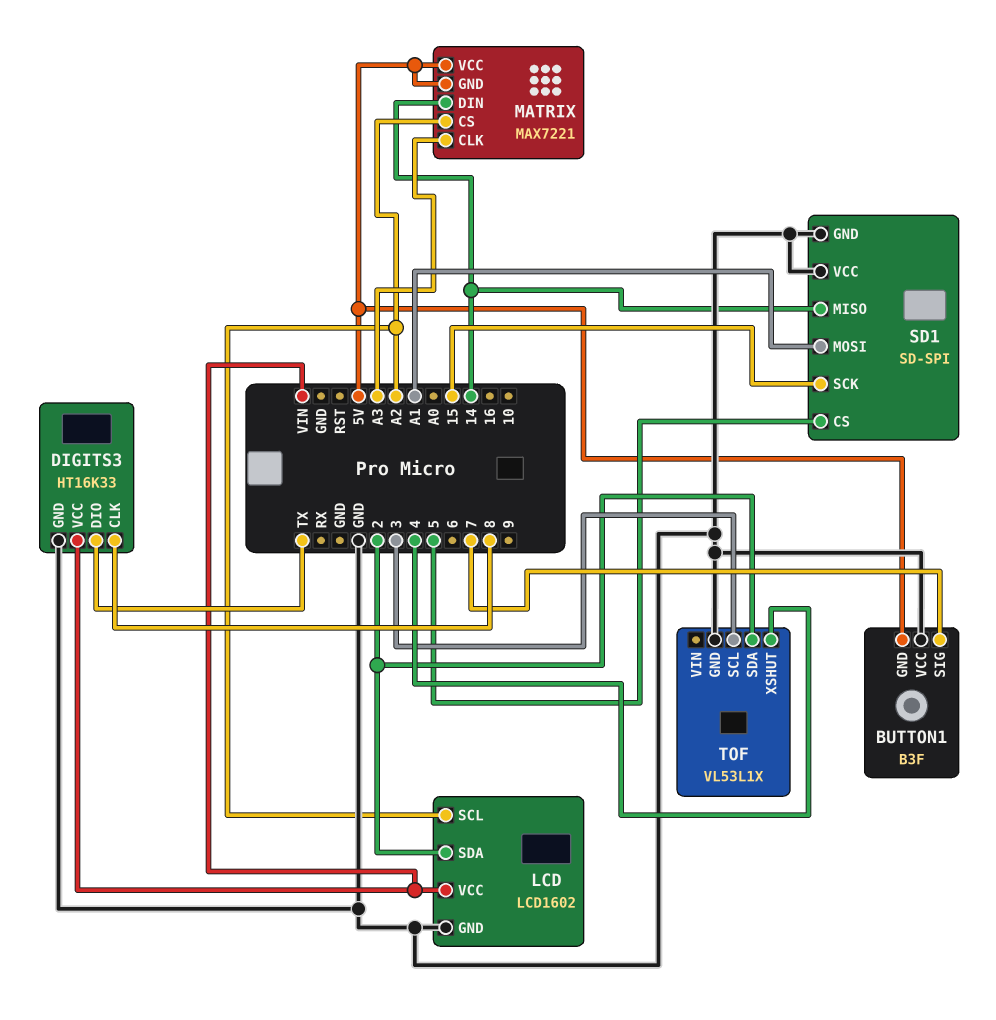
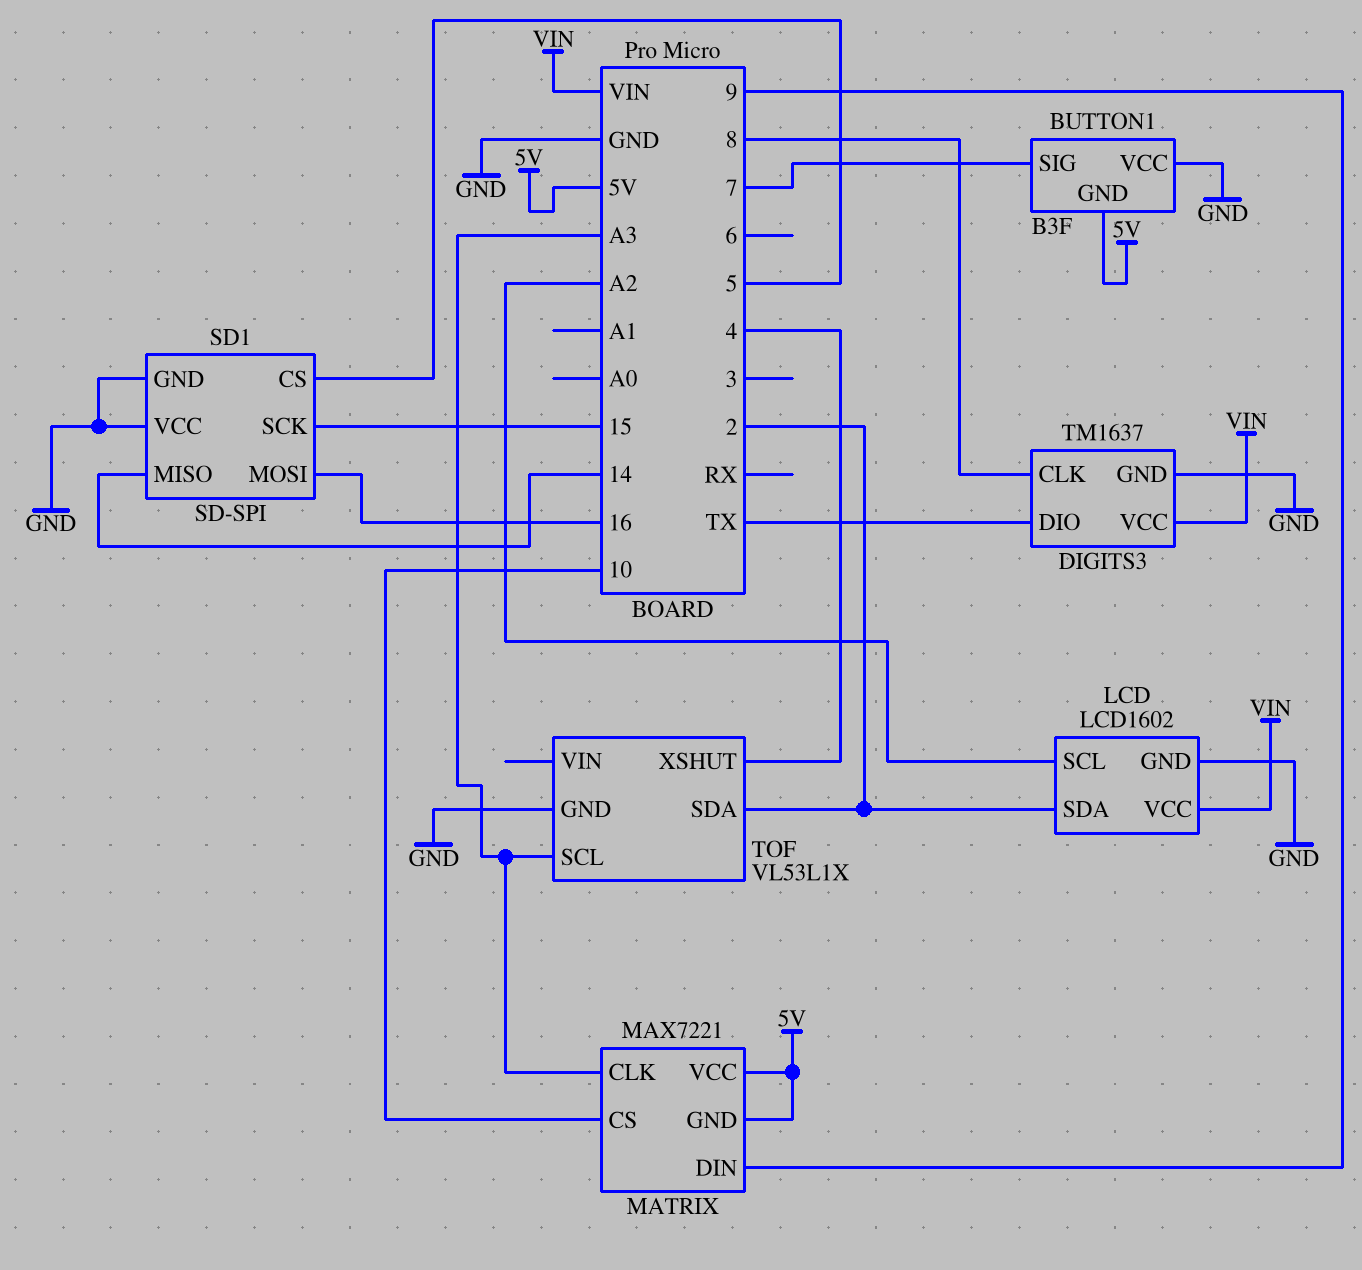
DIGITS3: HT16K33 -> TM1637
MATRIX pin CS: A2 -> 10
MATRIX pin DIN: 14 -> 9
SD1 pin MOSI: A1 -> 16
TOF pin SCL: 3 -> A3

